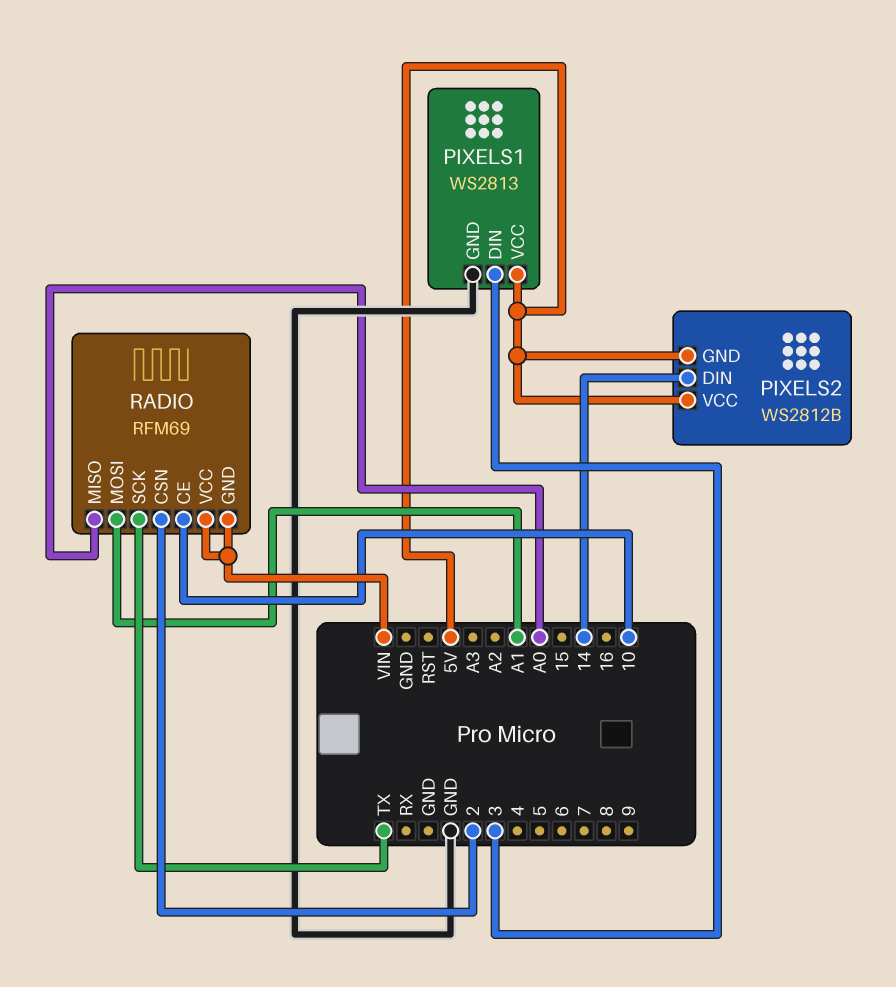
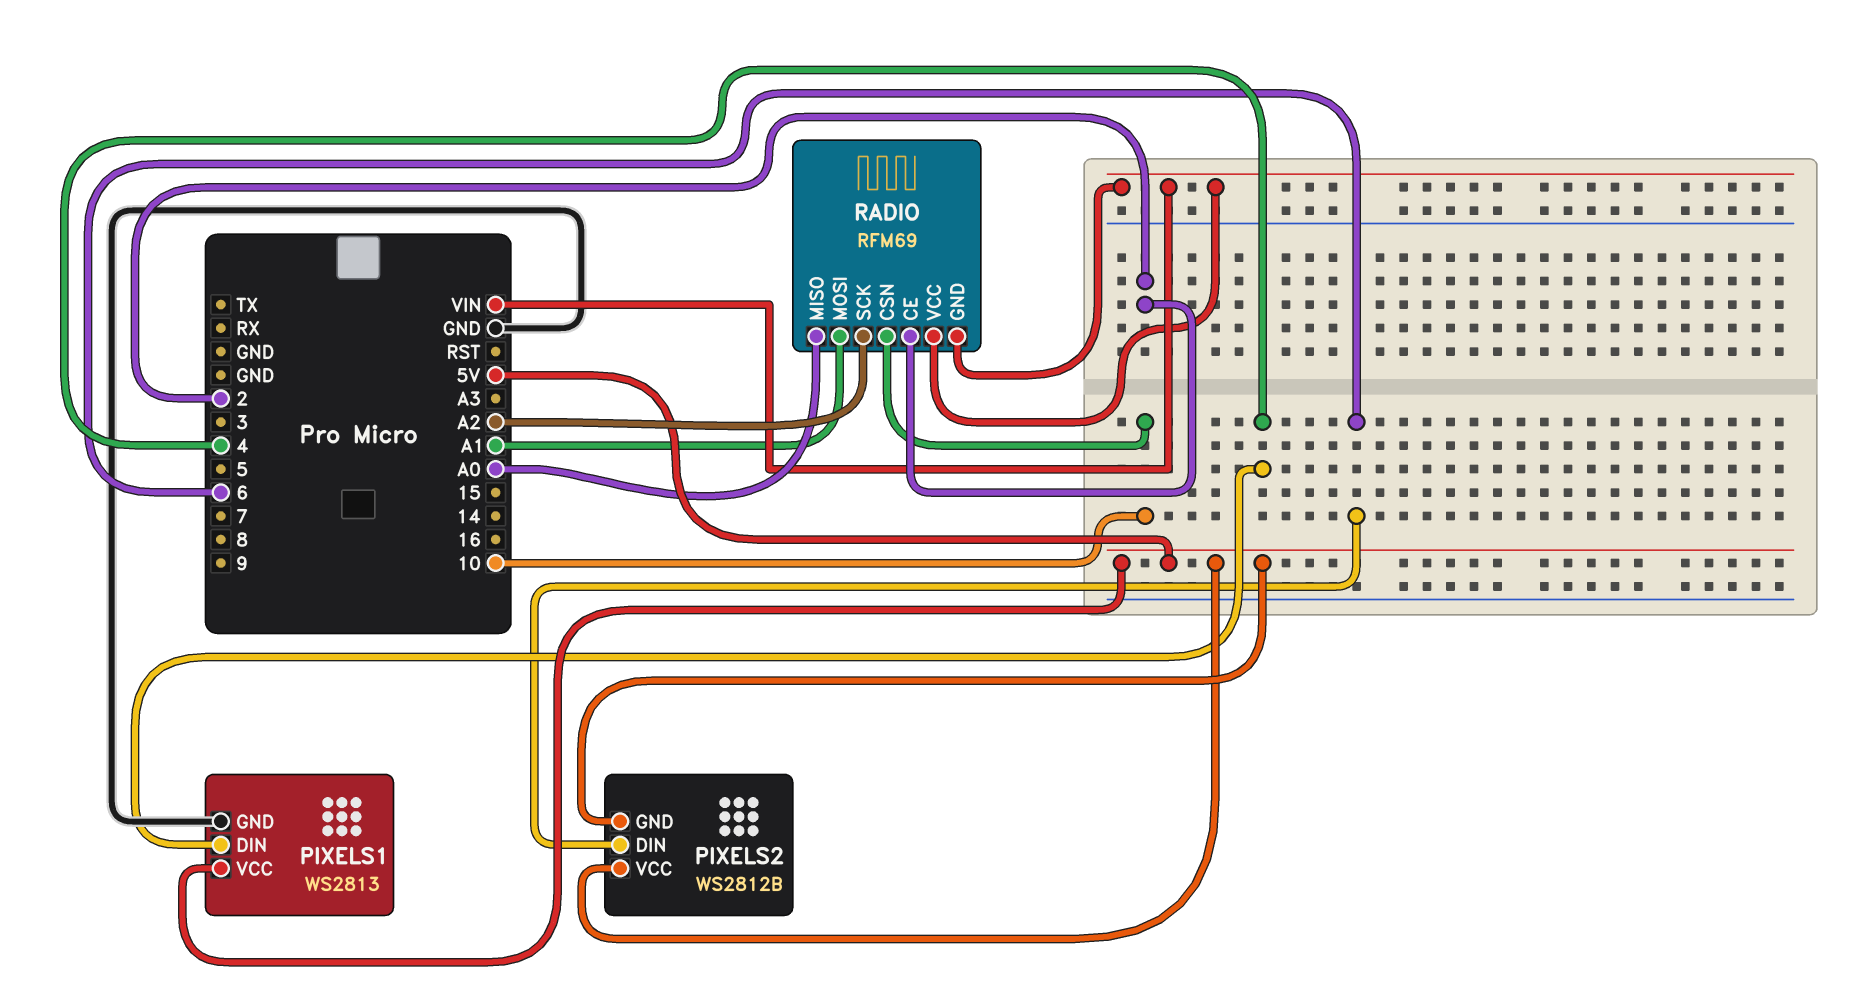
PIXELS1 pin DIN: 3 -> 4
PIXELS2 pin DIN: 14 -> 6
RADIO pin CE: 10 -> 2
RADIO pin CSN: 2 -> 10
RADIO pin SCK: TX -> A2

